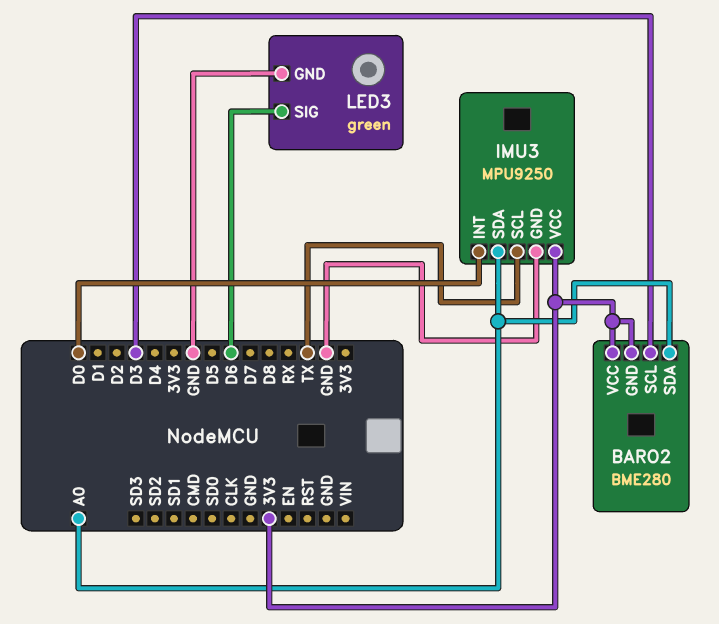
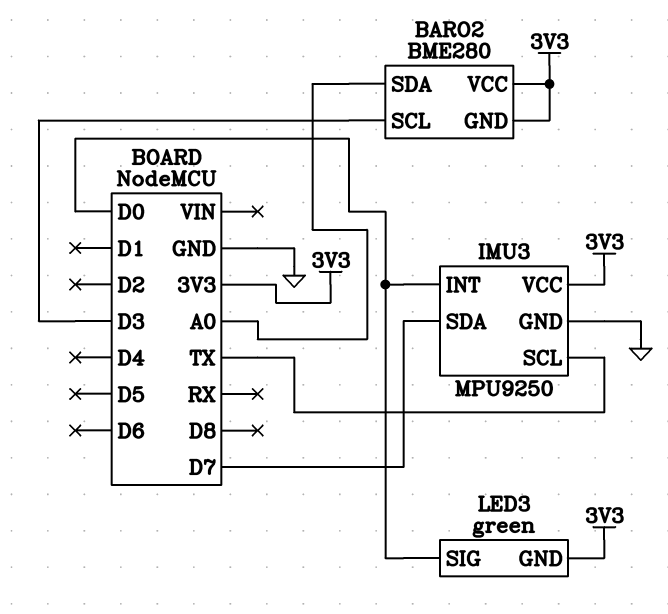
IMU3 pin SDA: A0 -> D7
LED3 pin GND: GND -> 3V3
LED3 pin SIG: D6 -> D0

